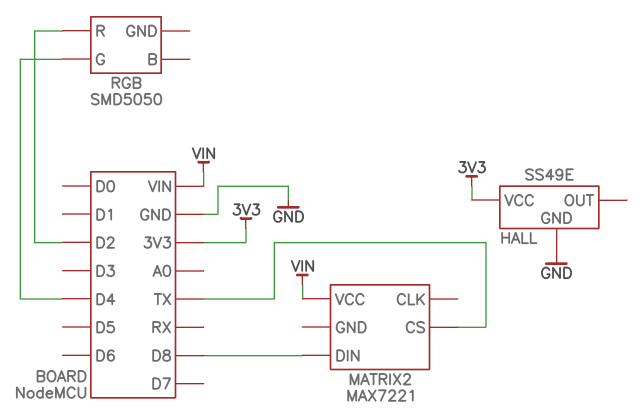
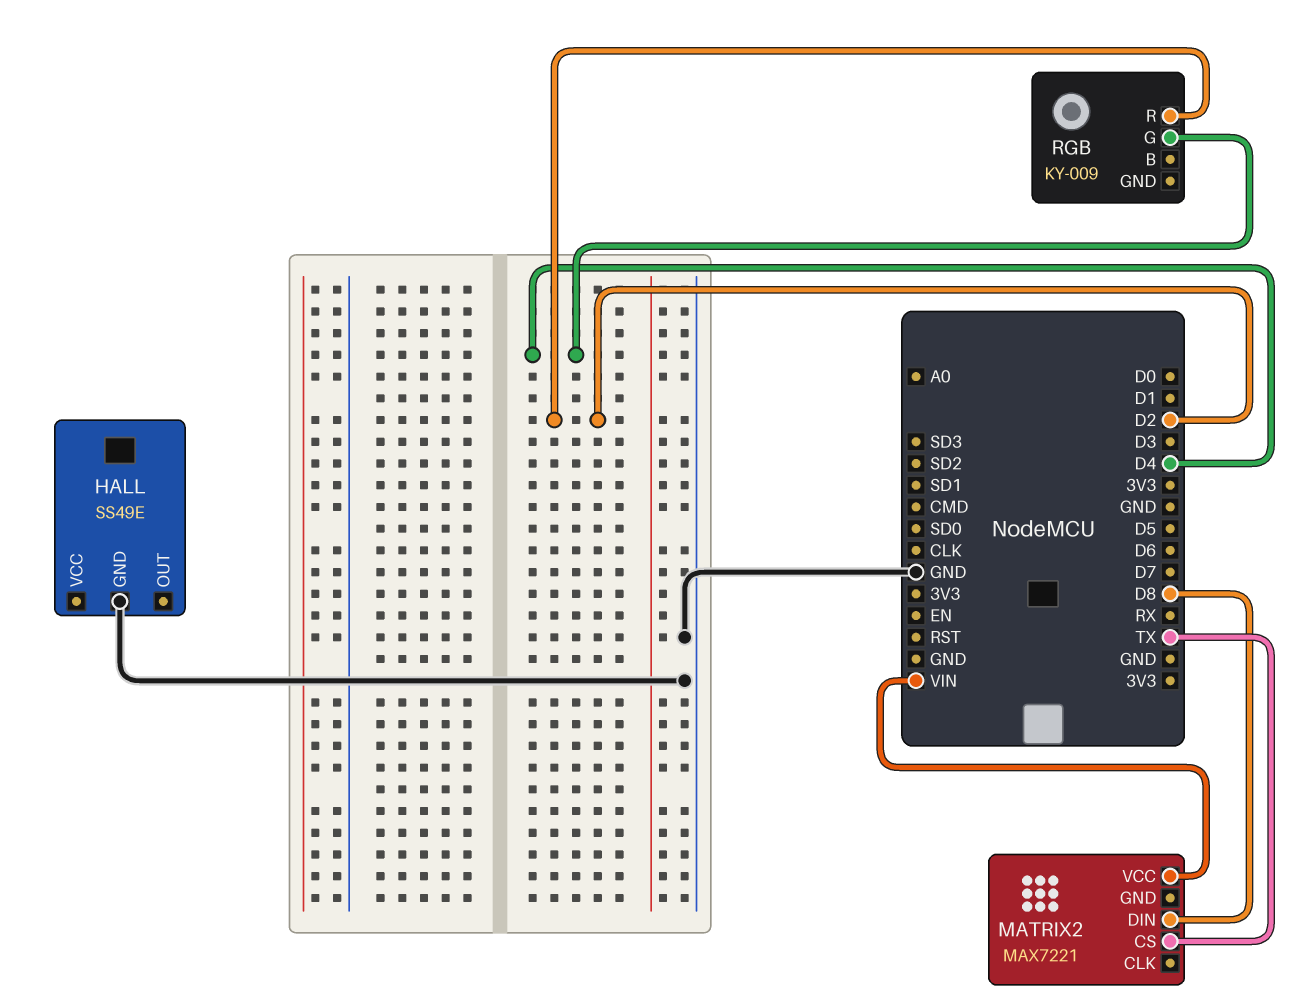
HALL pin VCC: 3V3 -> none
RGB: SMD5050 -> KY-009

